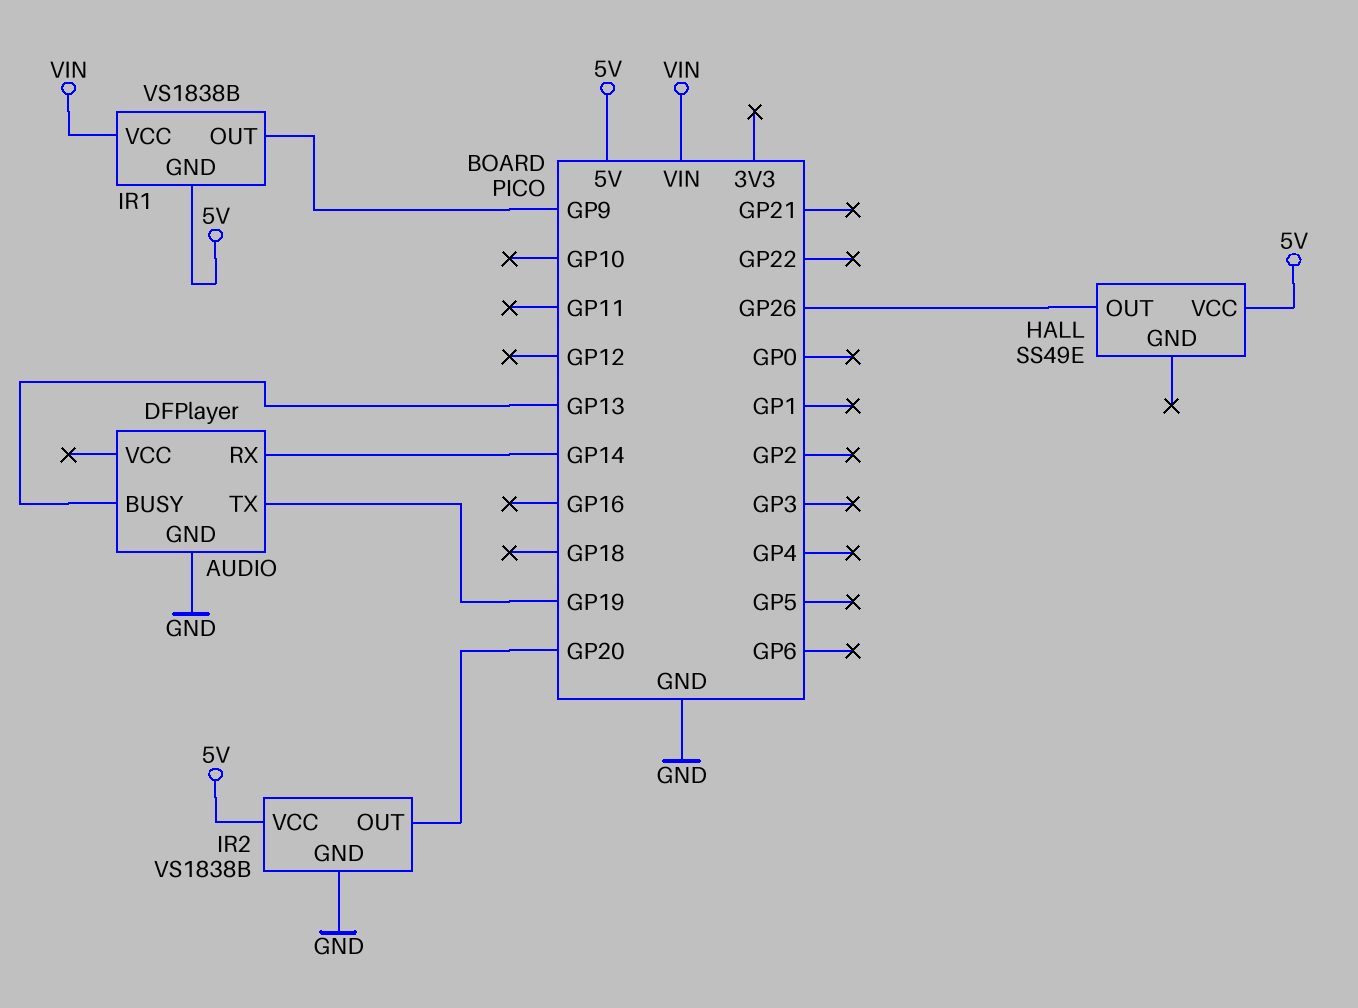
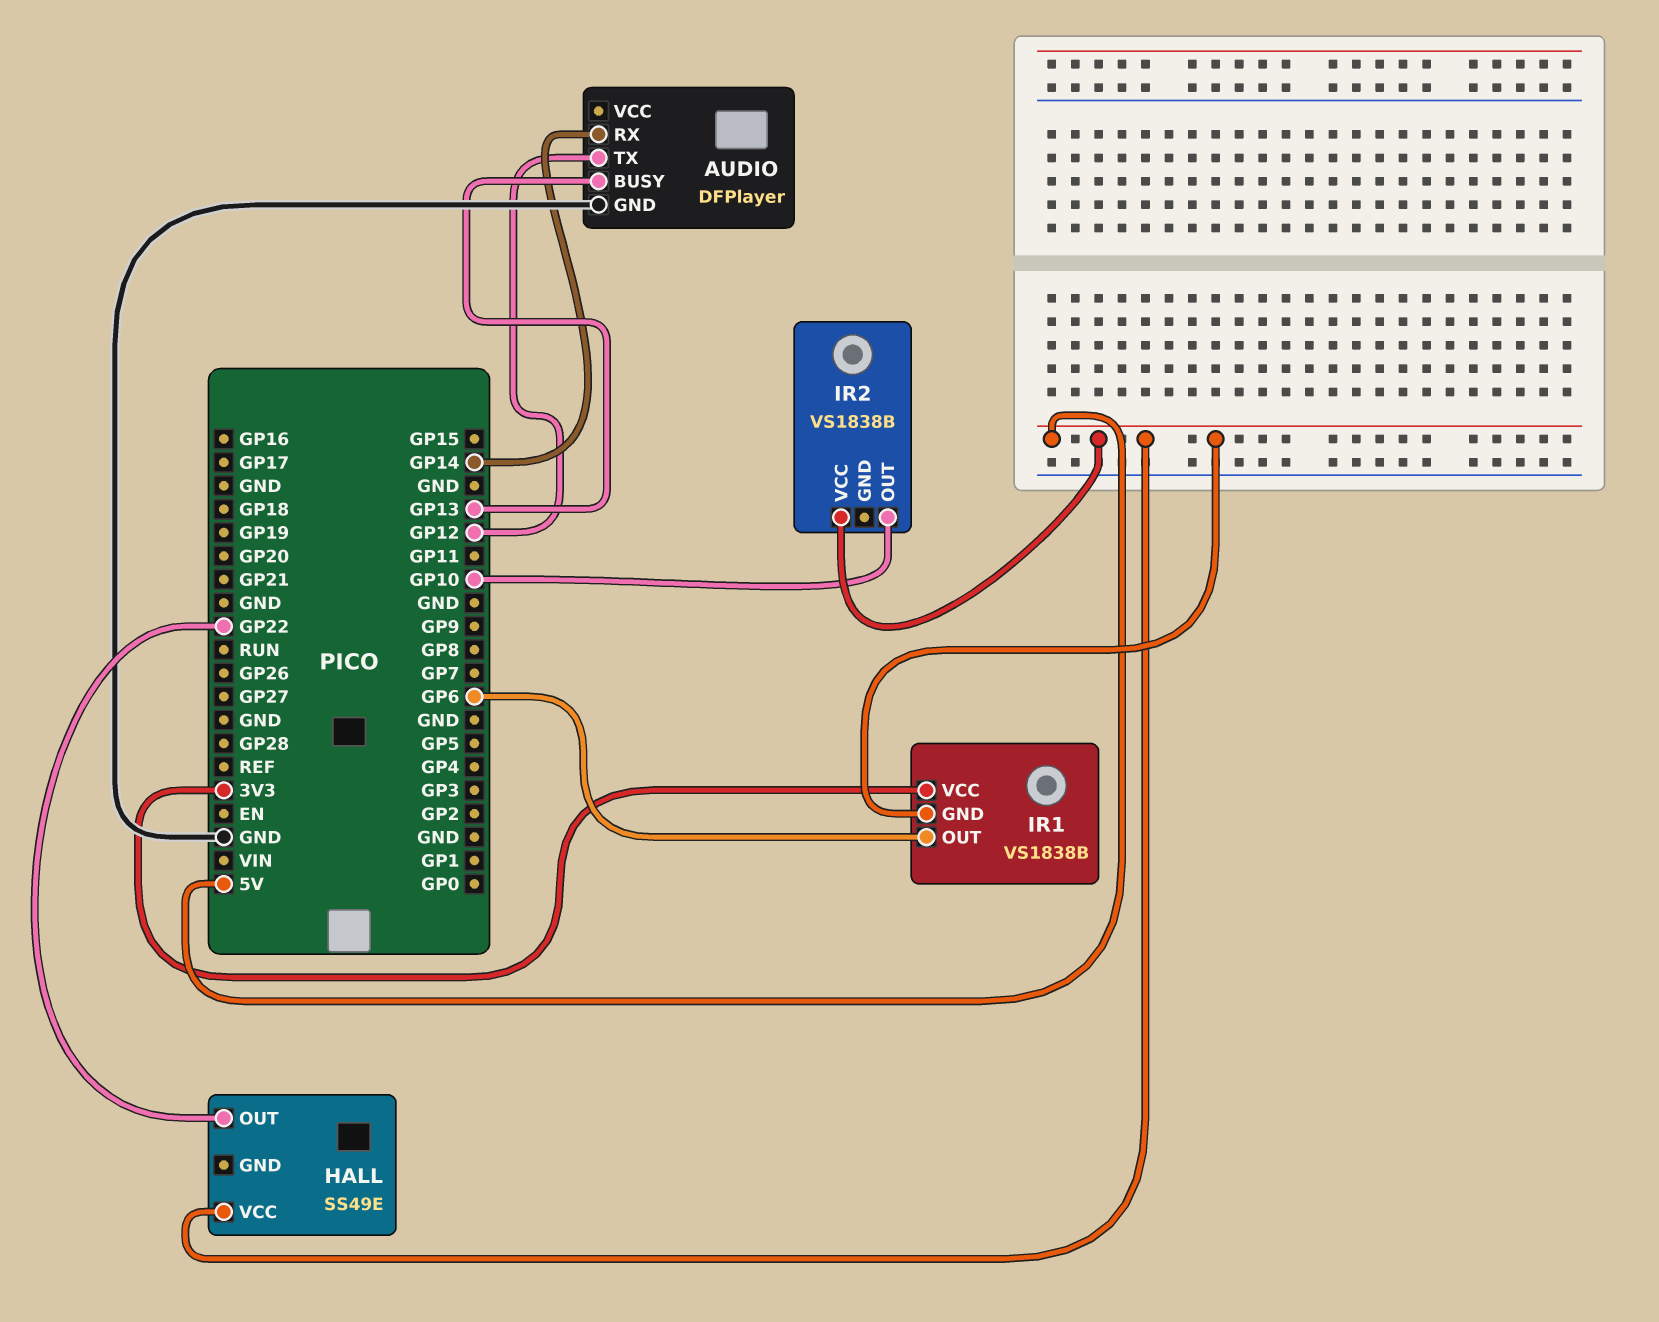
AUDIO pin TX: GP19 -> GP12
HALL pin OUT: GP26 -> GP22
IR1 pin OUT: GP9 -> GP6
IR1 pin VCC: VIN -> 3V3
IR2 pin GND: GND -> none
IR2 pin OUT: GP20 -> GP10

